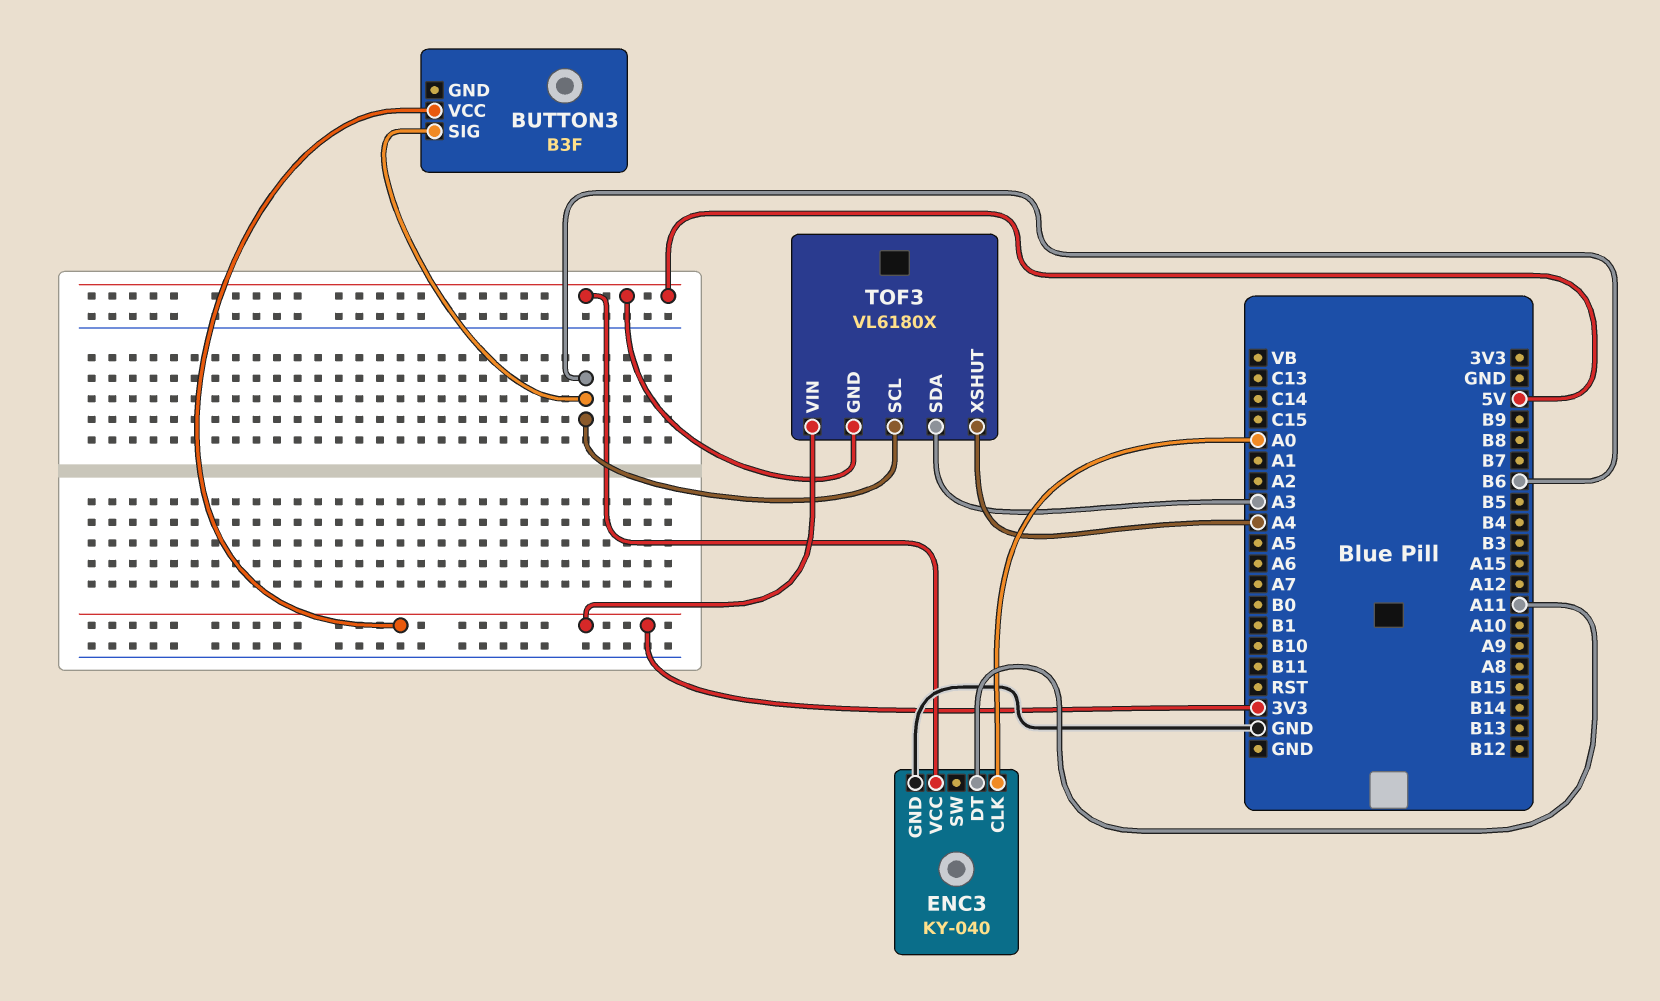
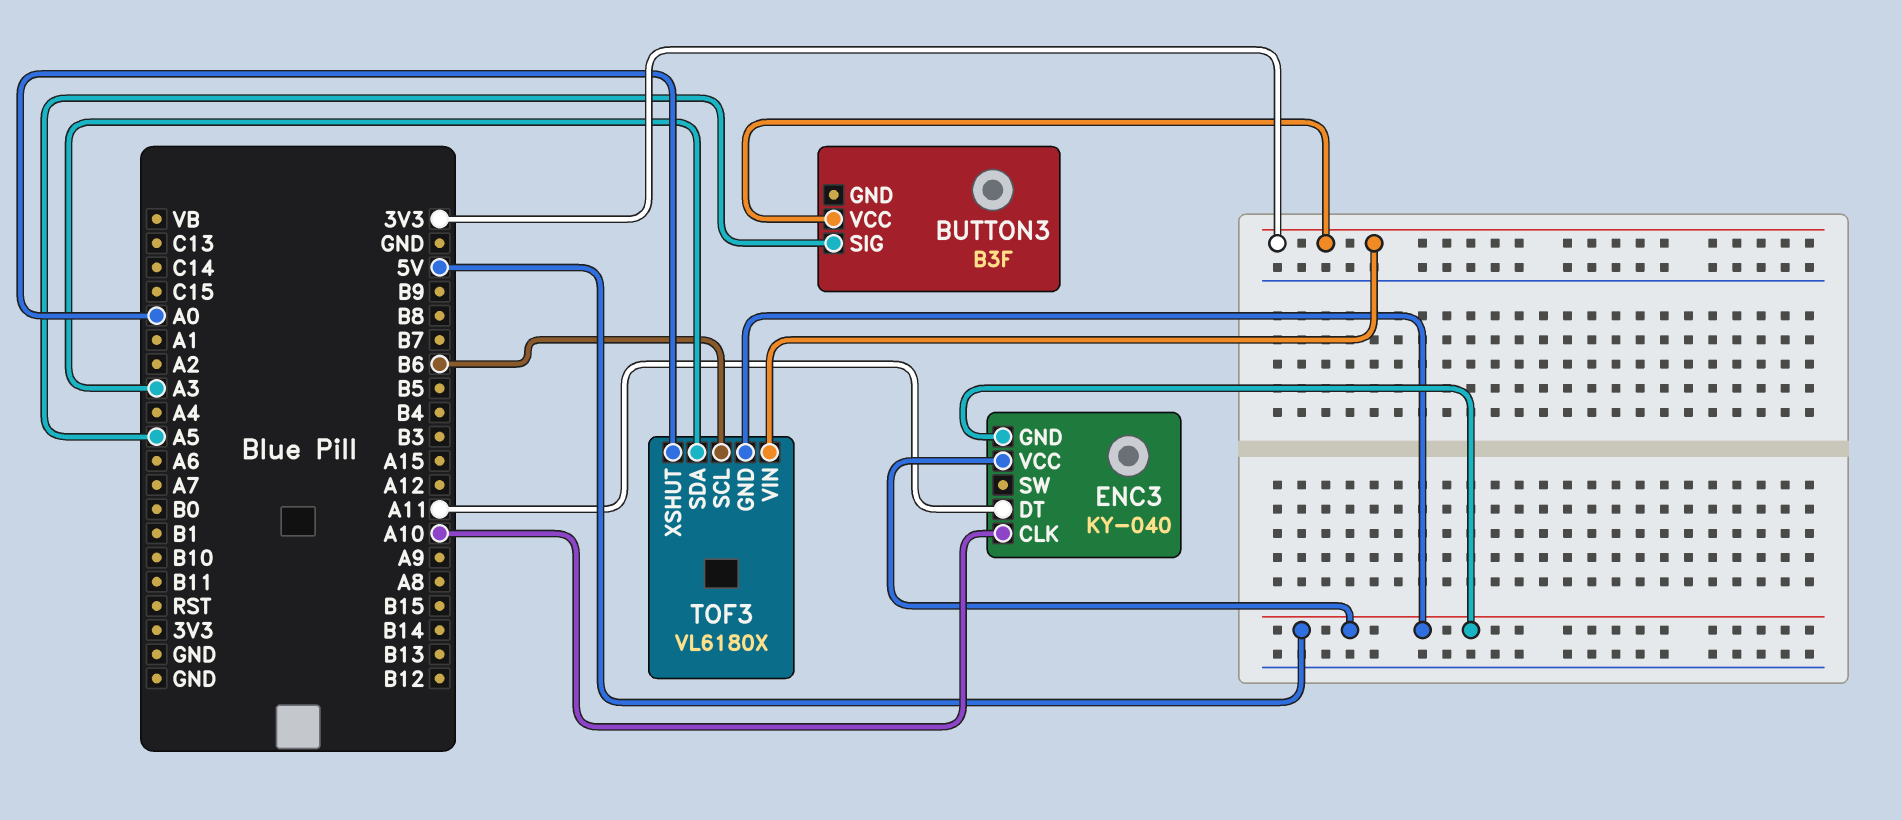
BUTTON3 pin SIG: B6 -> A5
ENC3 pin CLK: A0 -> A10
ENC3 pin GND: GND -> 5V
TOF3 pin XSHUT: A4 -> A0

